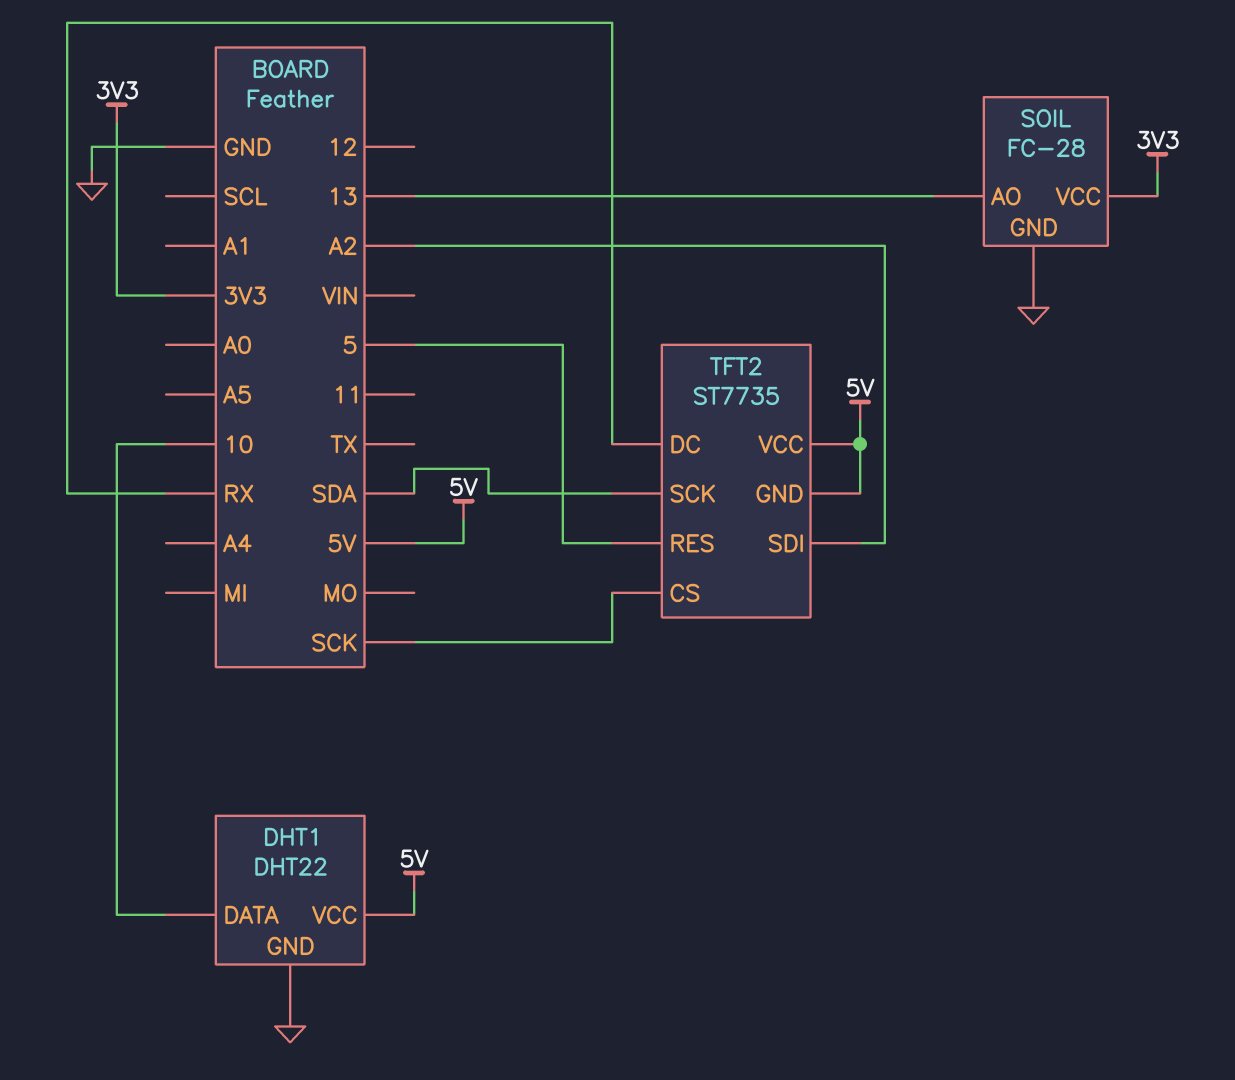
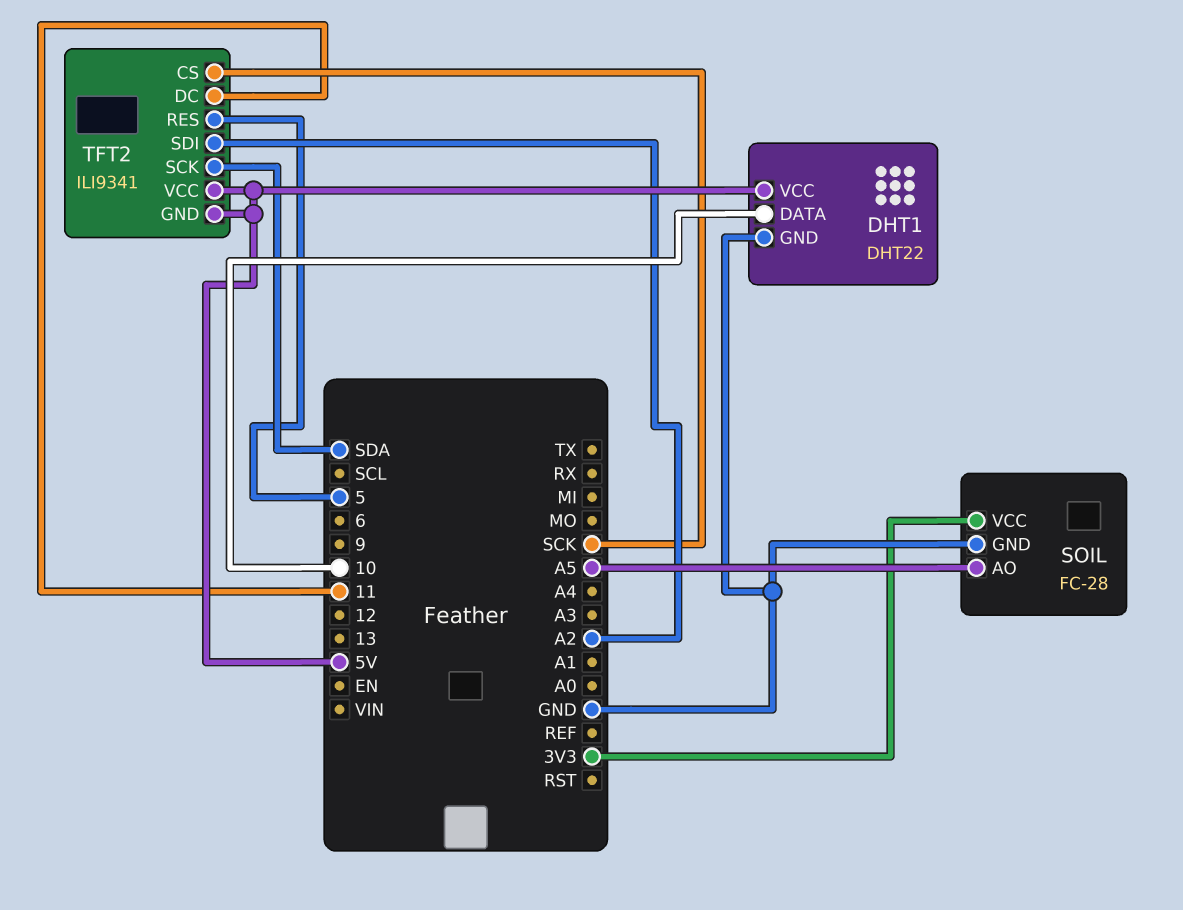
SOIL pin AO: 13 -> A5
TFT2: ST7735 -> ILI9341
TFT2 pin DC: RX -> 11

